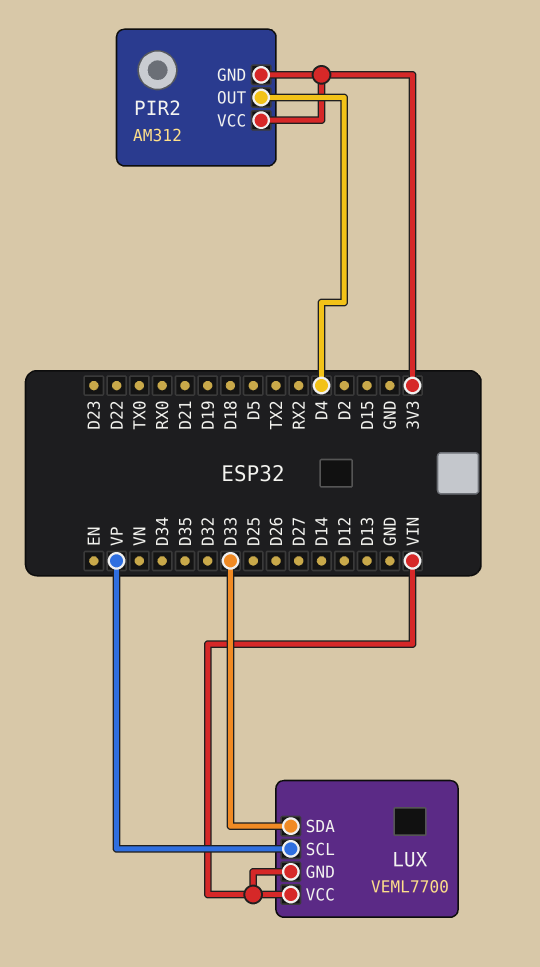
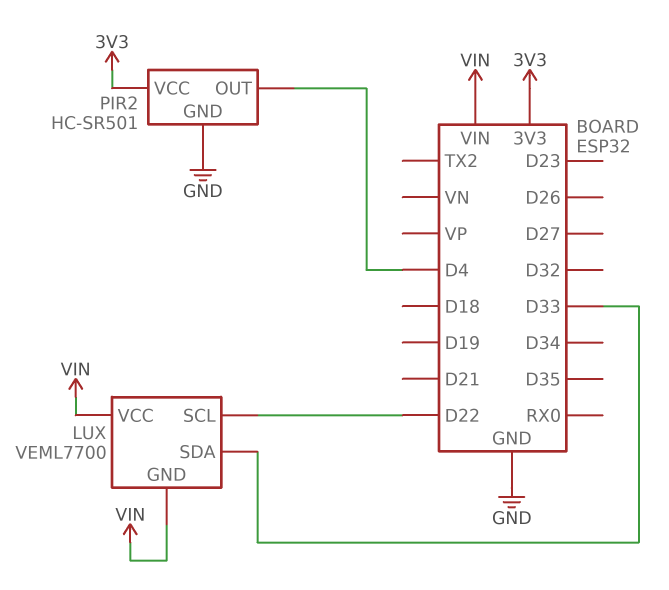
LUX pin SCL: VP -> D22
PIR2: AM312 -> HC-SR501
PIR2 pin GND: 3V3 -> GND

